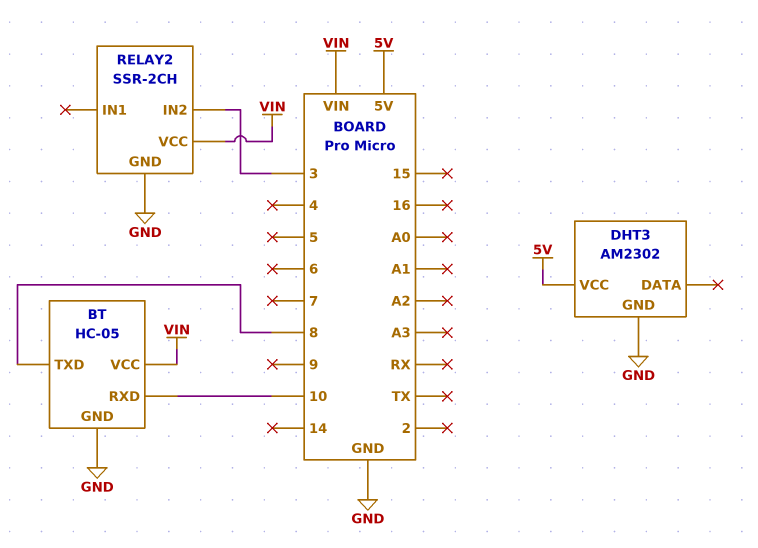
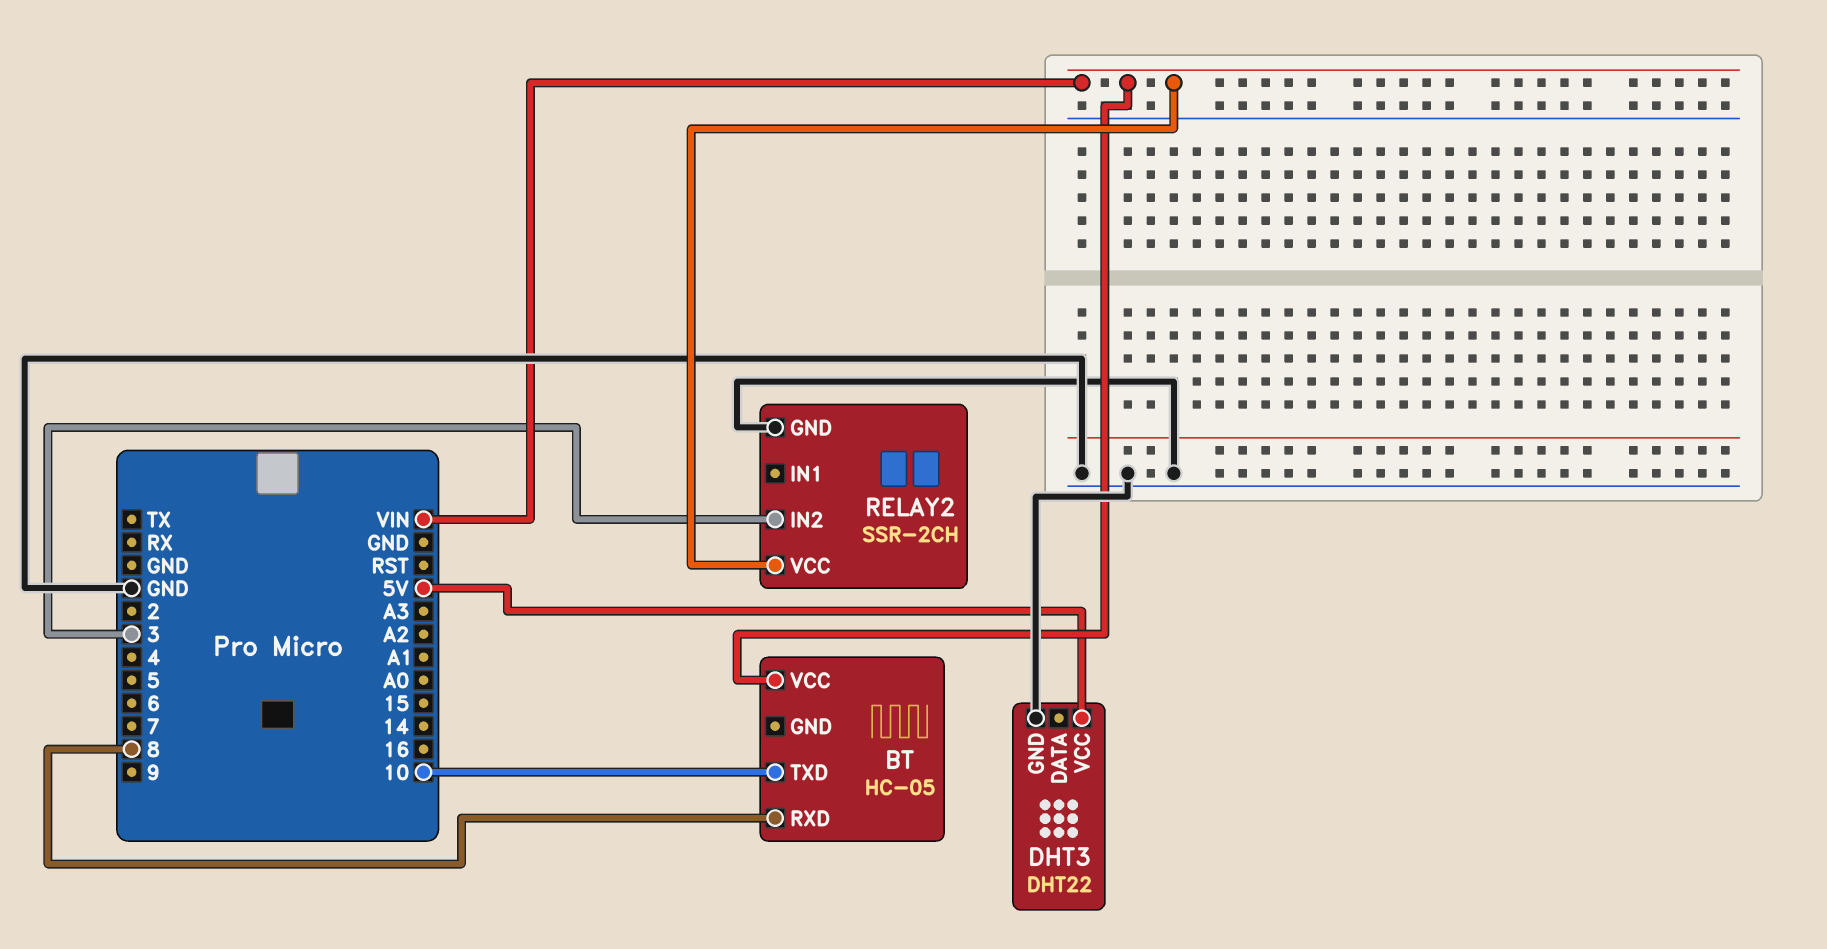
BT pin GND: GND -> none
BT pin RXD: 10 -> 8
BT pin TXD: 8 -> 10
DHT3: AM2302 -> DHT22

